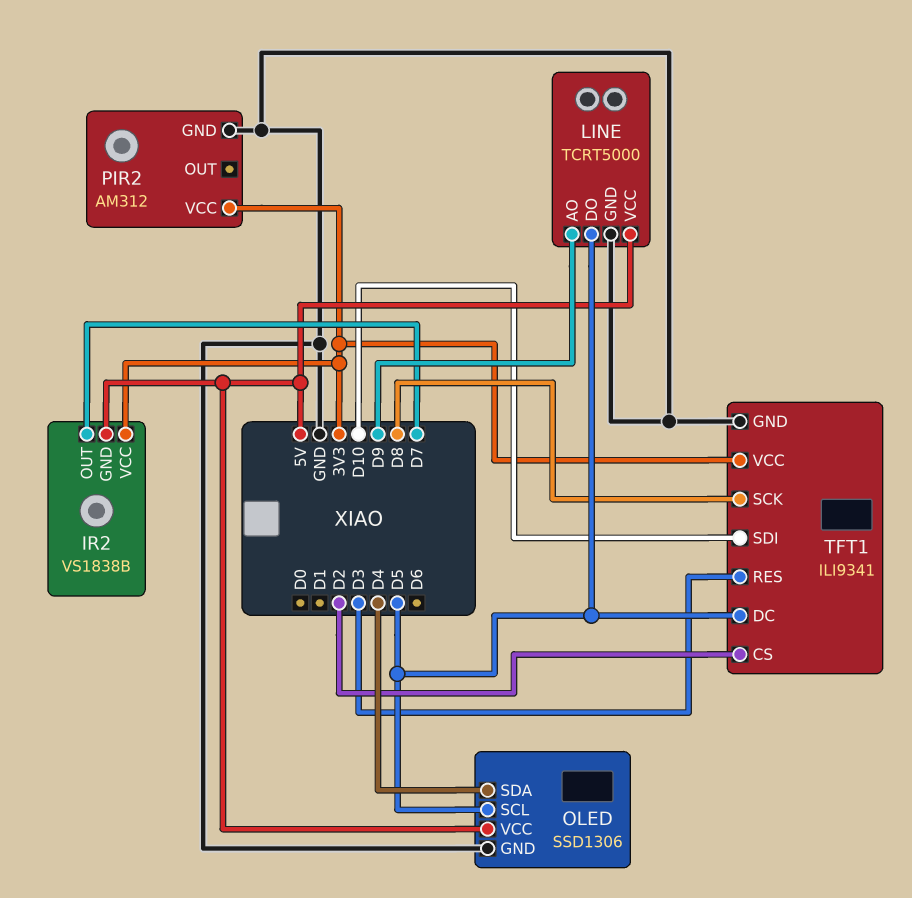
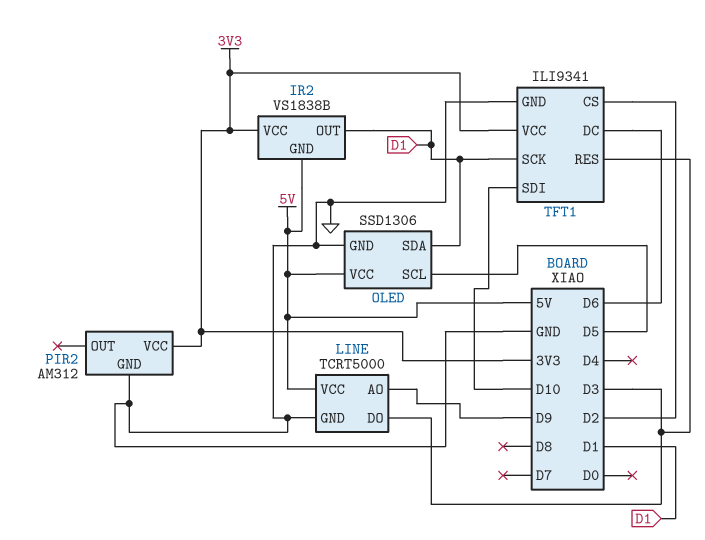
IR2 pin OUT: D7 -> D1
LINE pin DO: D5 -> D3
OLED pin SDA: D4 -> D1
TFT1 pin DC: D5 -> D6
TFT1 pin SCK: D8 -> D1

